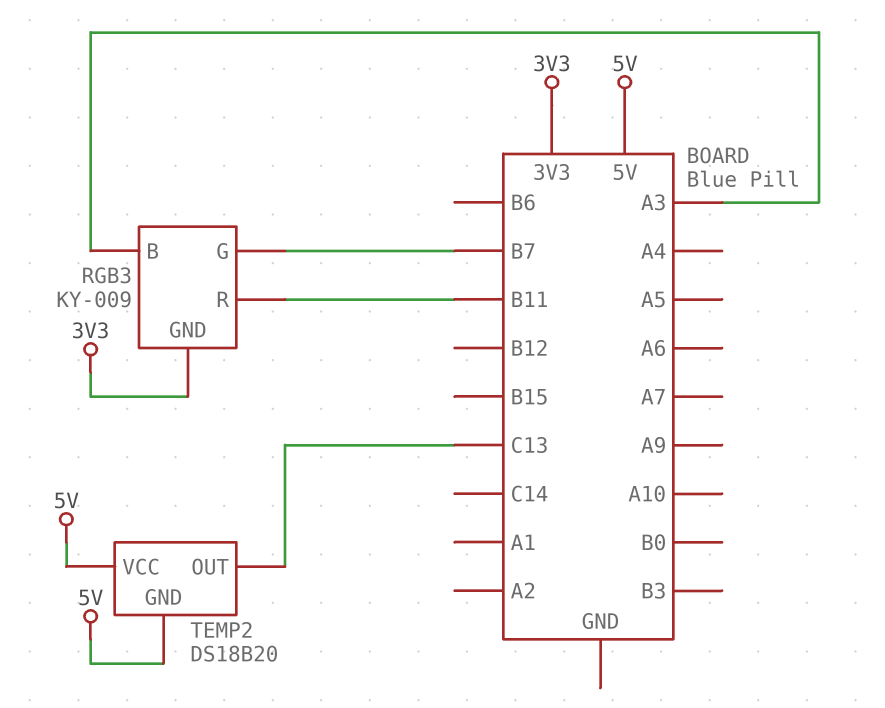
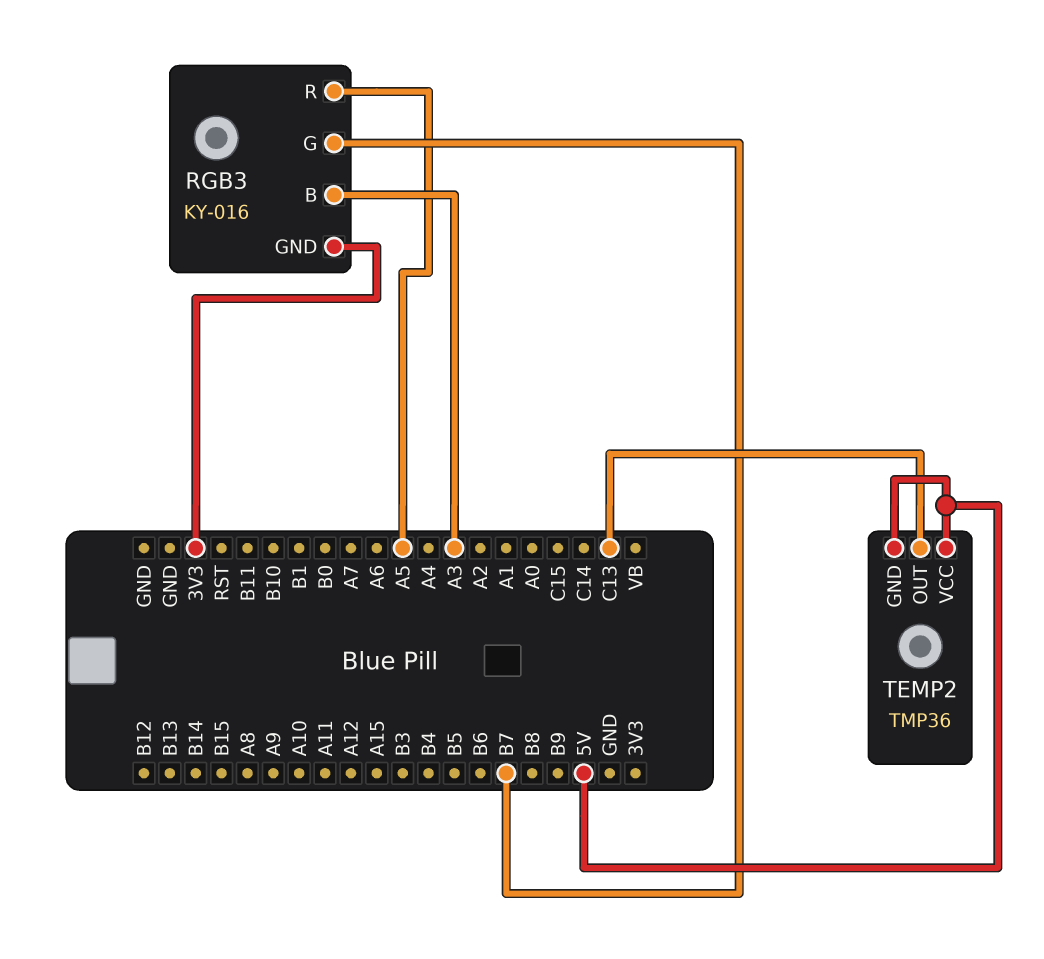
RGB3: KY-009 -> KY-016
RGB3 pin R: B11 -> A5
TEMP2: DS18B20 -> TMP36

